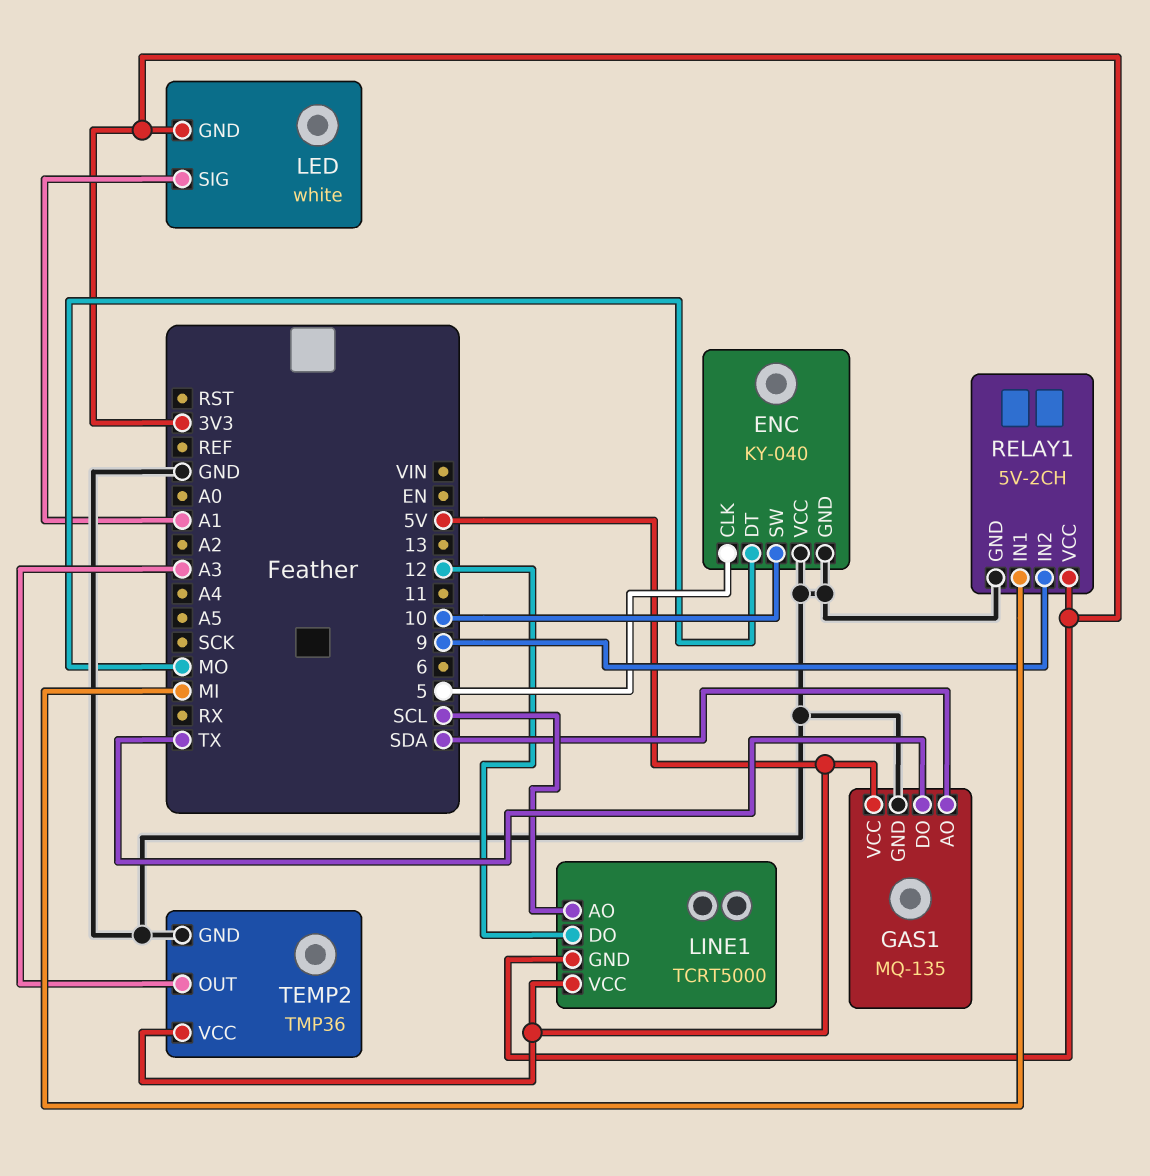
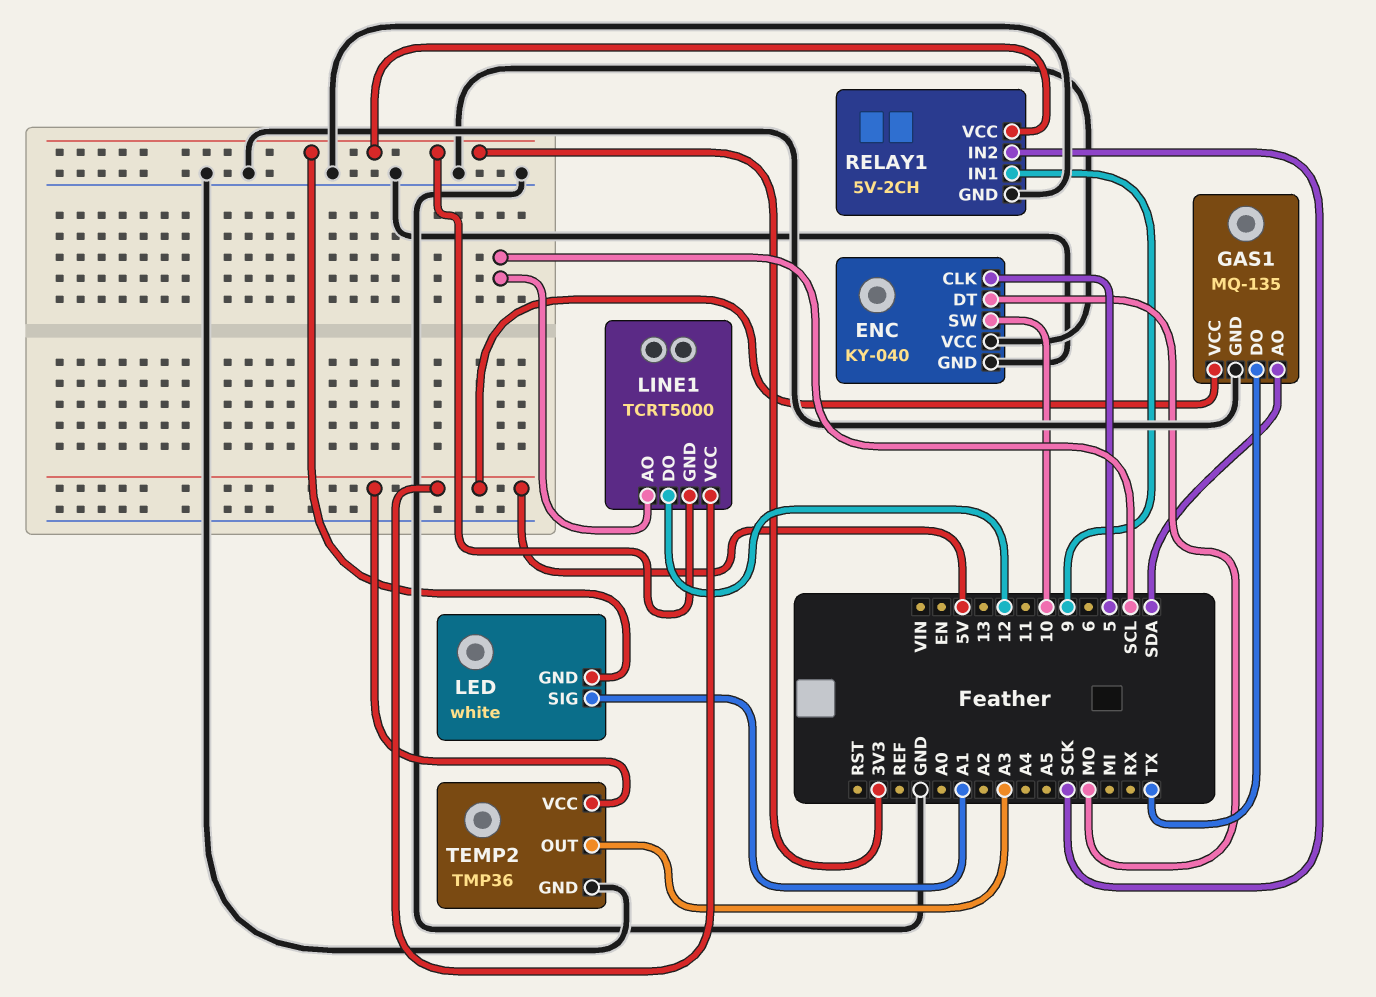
RELAY1 pin IN1: MI -> 9
RELAY1 pin IN2: 9 -> SCK

